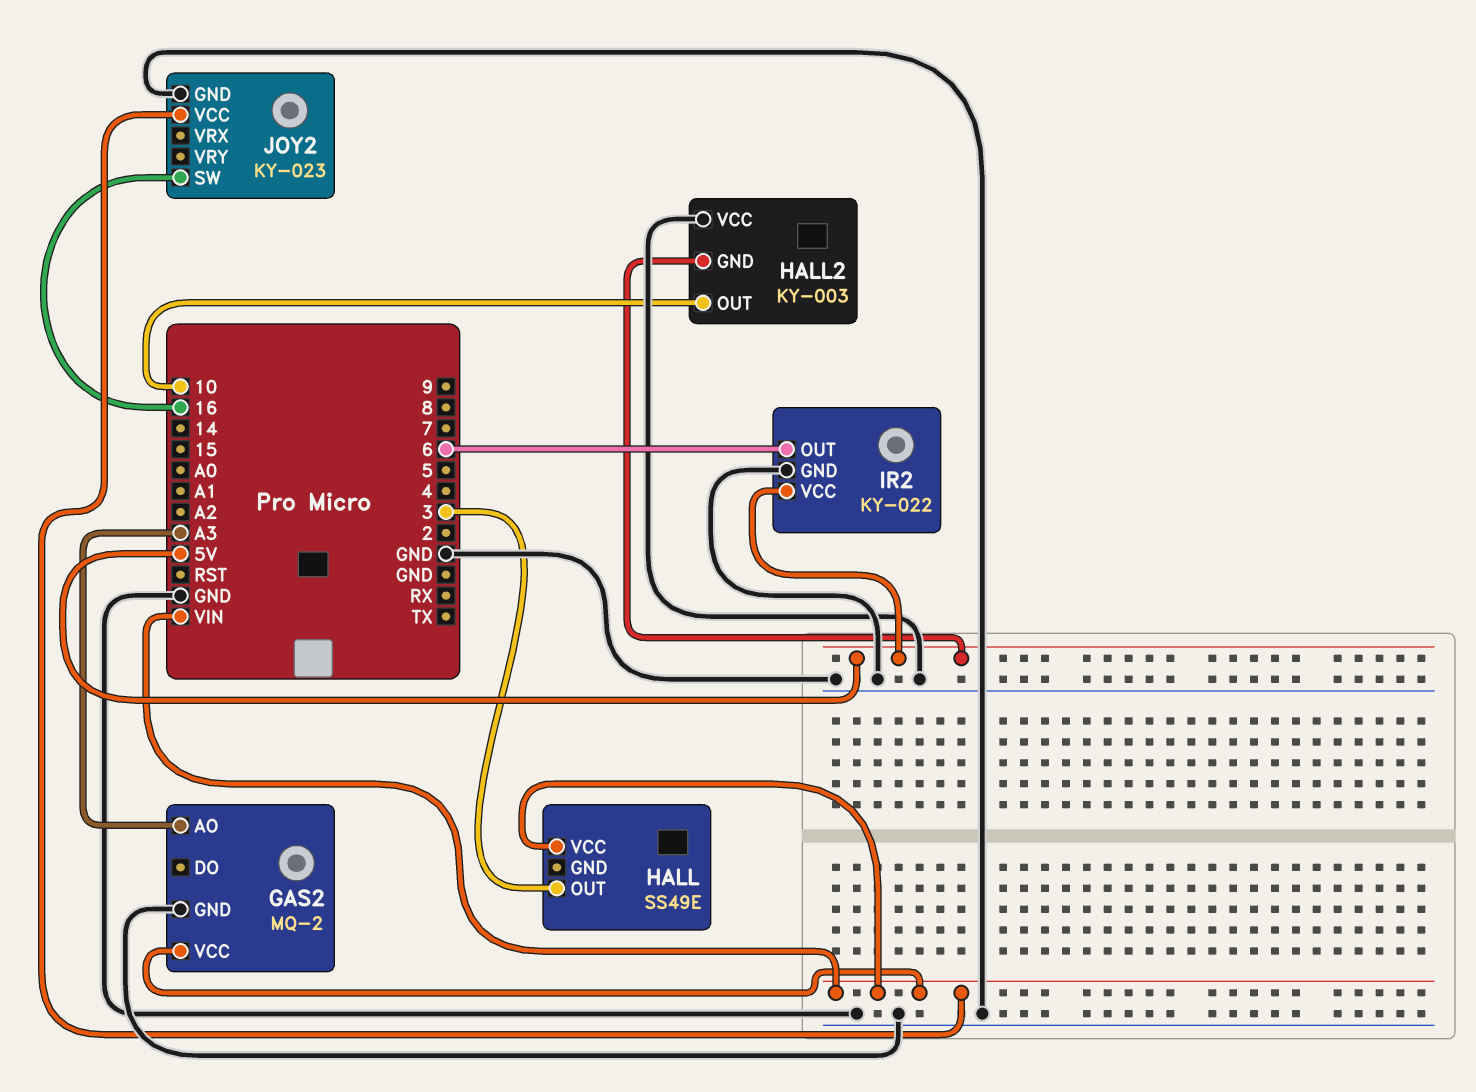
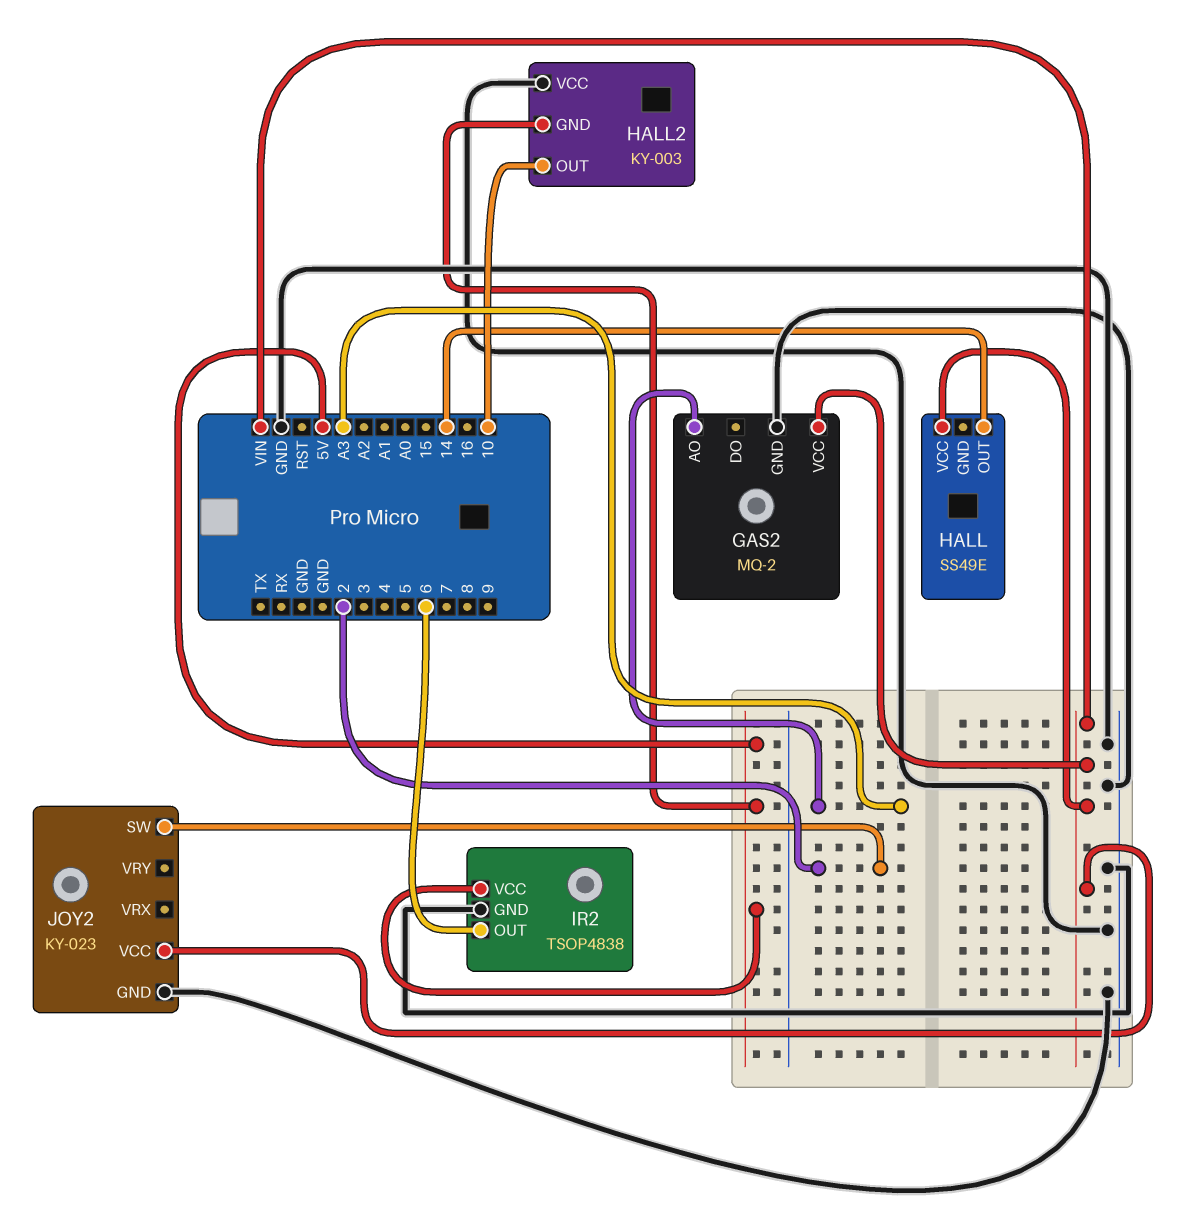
HALL pin OUT: 3 -> 14
IR2: KY-022 -> TSOP4838
JOY2 pin SW: 16 -> 2

